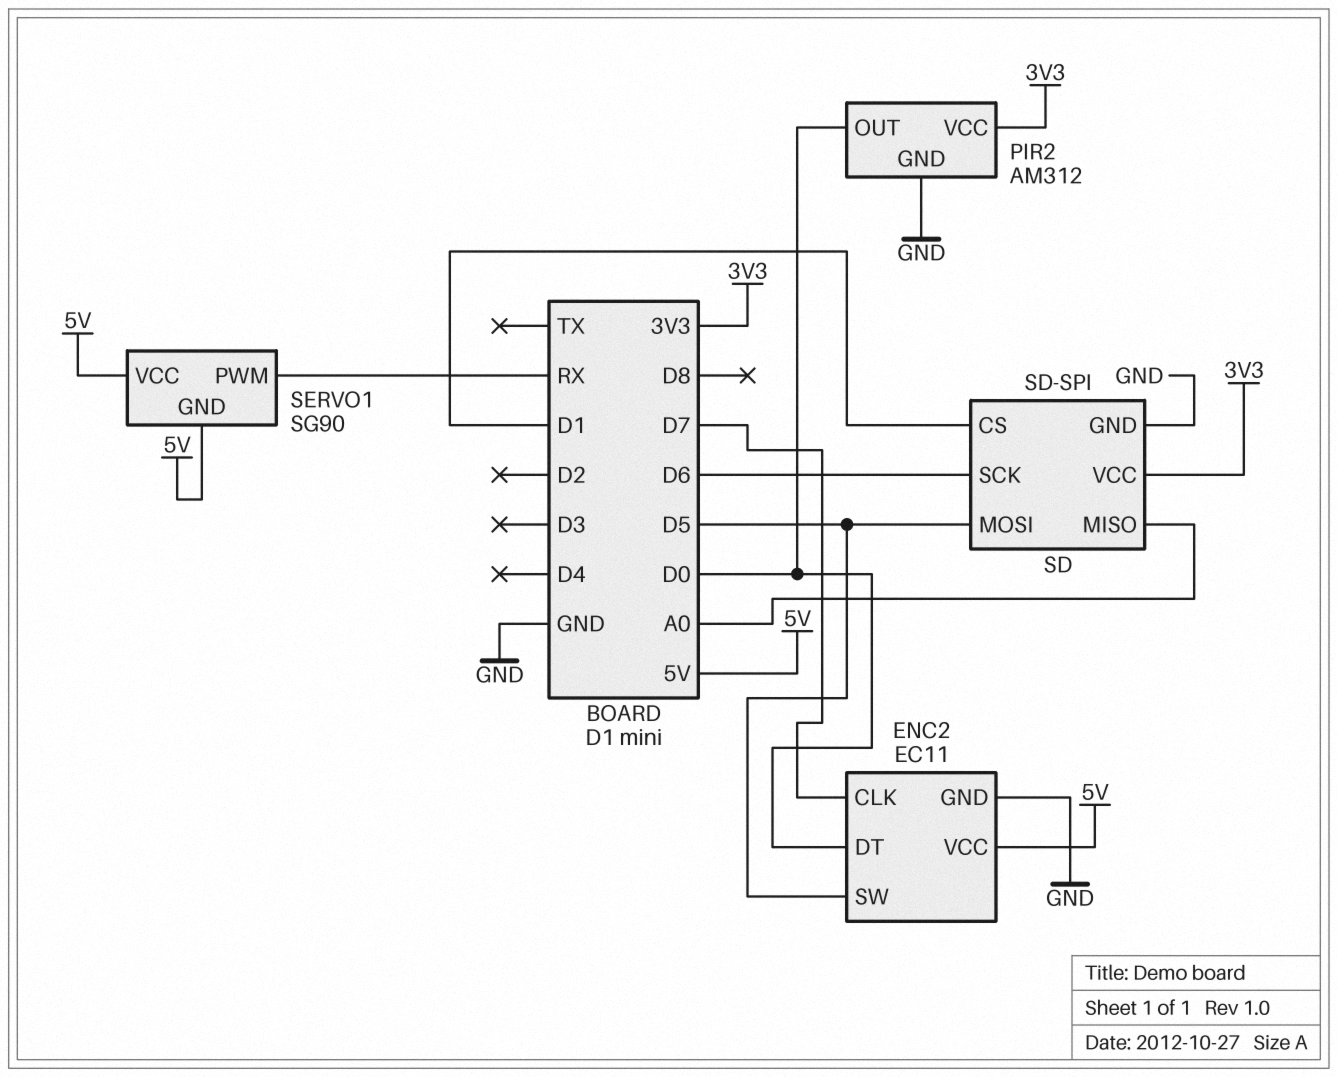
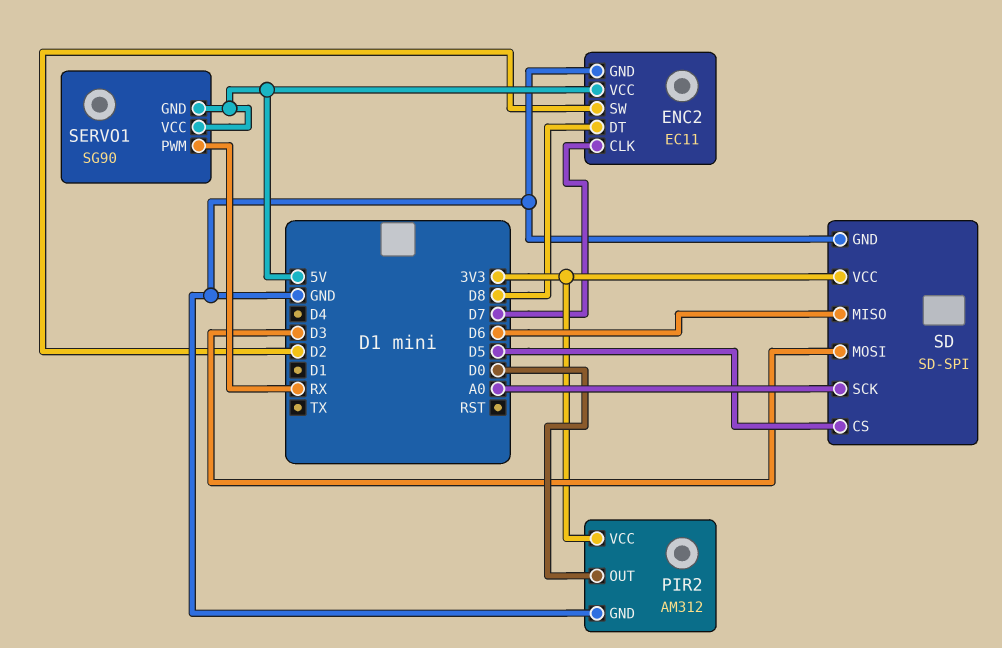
ENC2 pin DT: D0 -> D8
ENC2 pin SW: D5 -> D2
SD pin CS: D1 -> D5
SD pin MISO: A0 -> D6
SD pin MOSI: D5 -> D3
SD pin SCK: D6 -> A0

